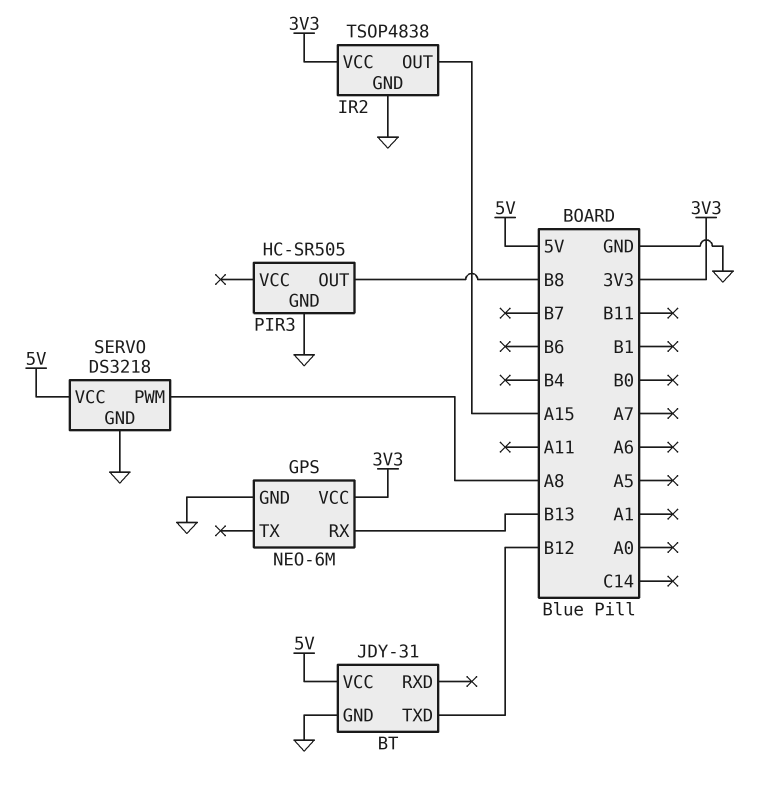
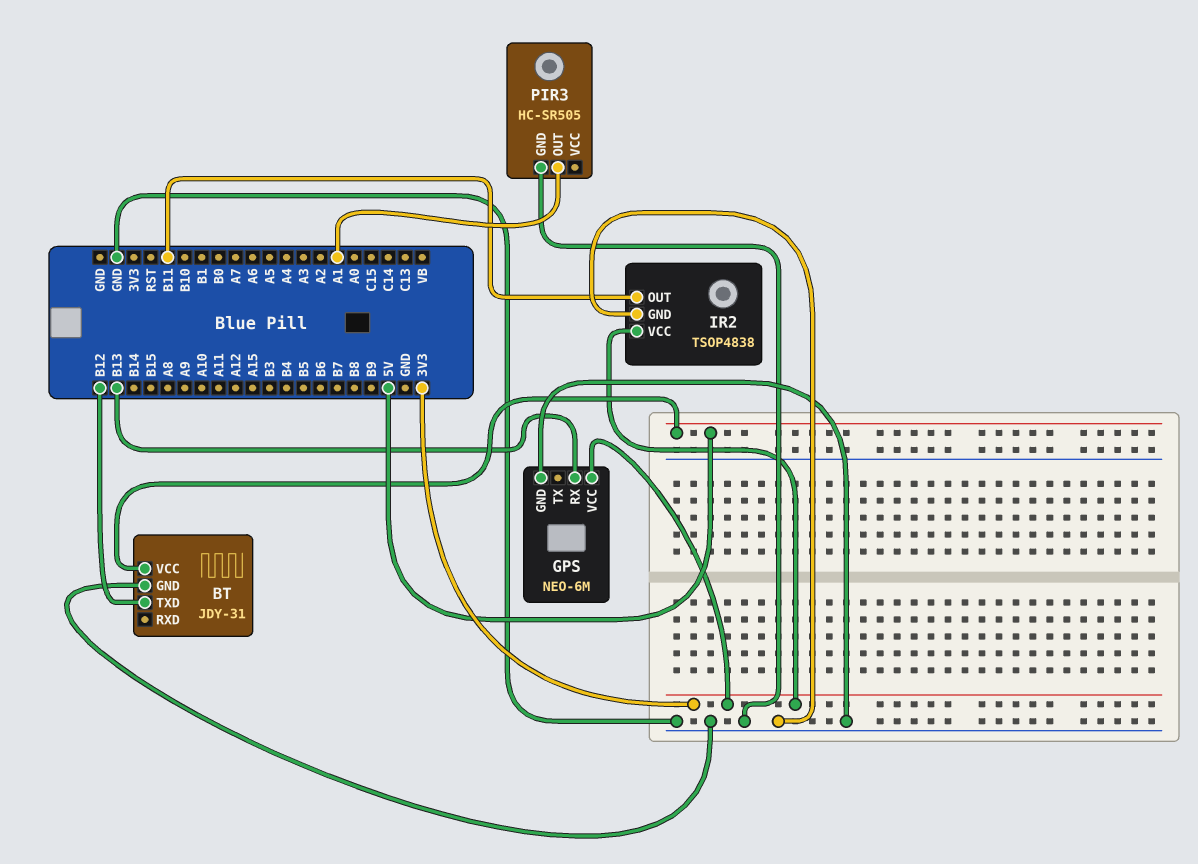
IR2 pin OUT: A15 -> B11
PIR3 pin OUT: B8 -> A1
SERVO: DS3218 -> none
SERVO pin GND: GND -> none
SERVO pin PWM: A8 -> none
SERVO pin VCC: 5V -> none

